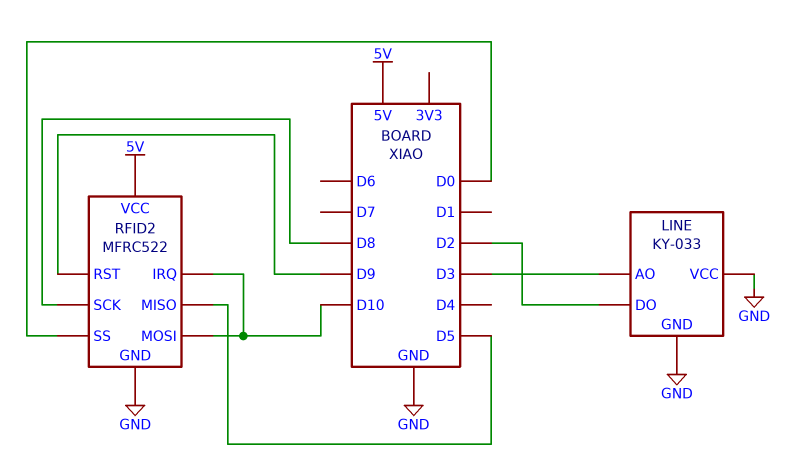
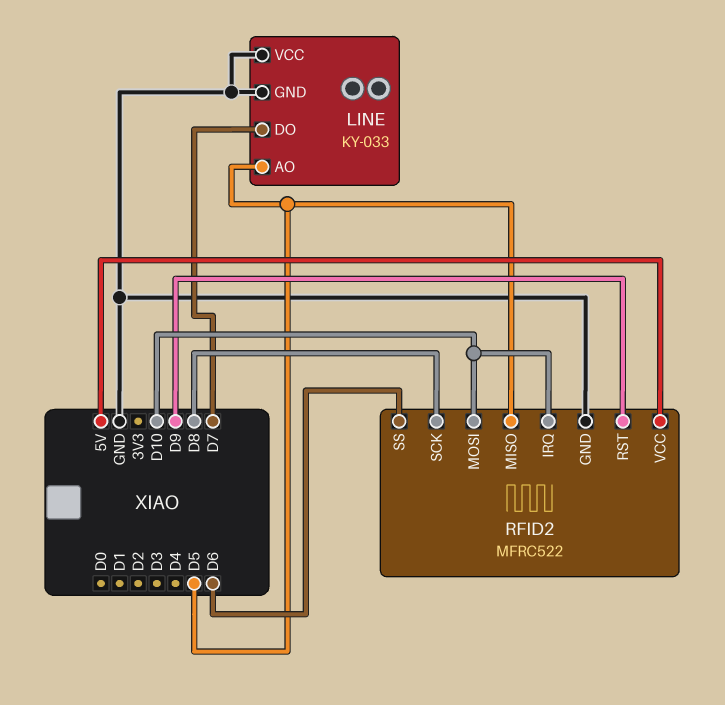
LINE pin AO: D3 -> D5
LINE pin DO: D2 -> D7
RFID2 pin SS: D0 -> D6

